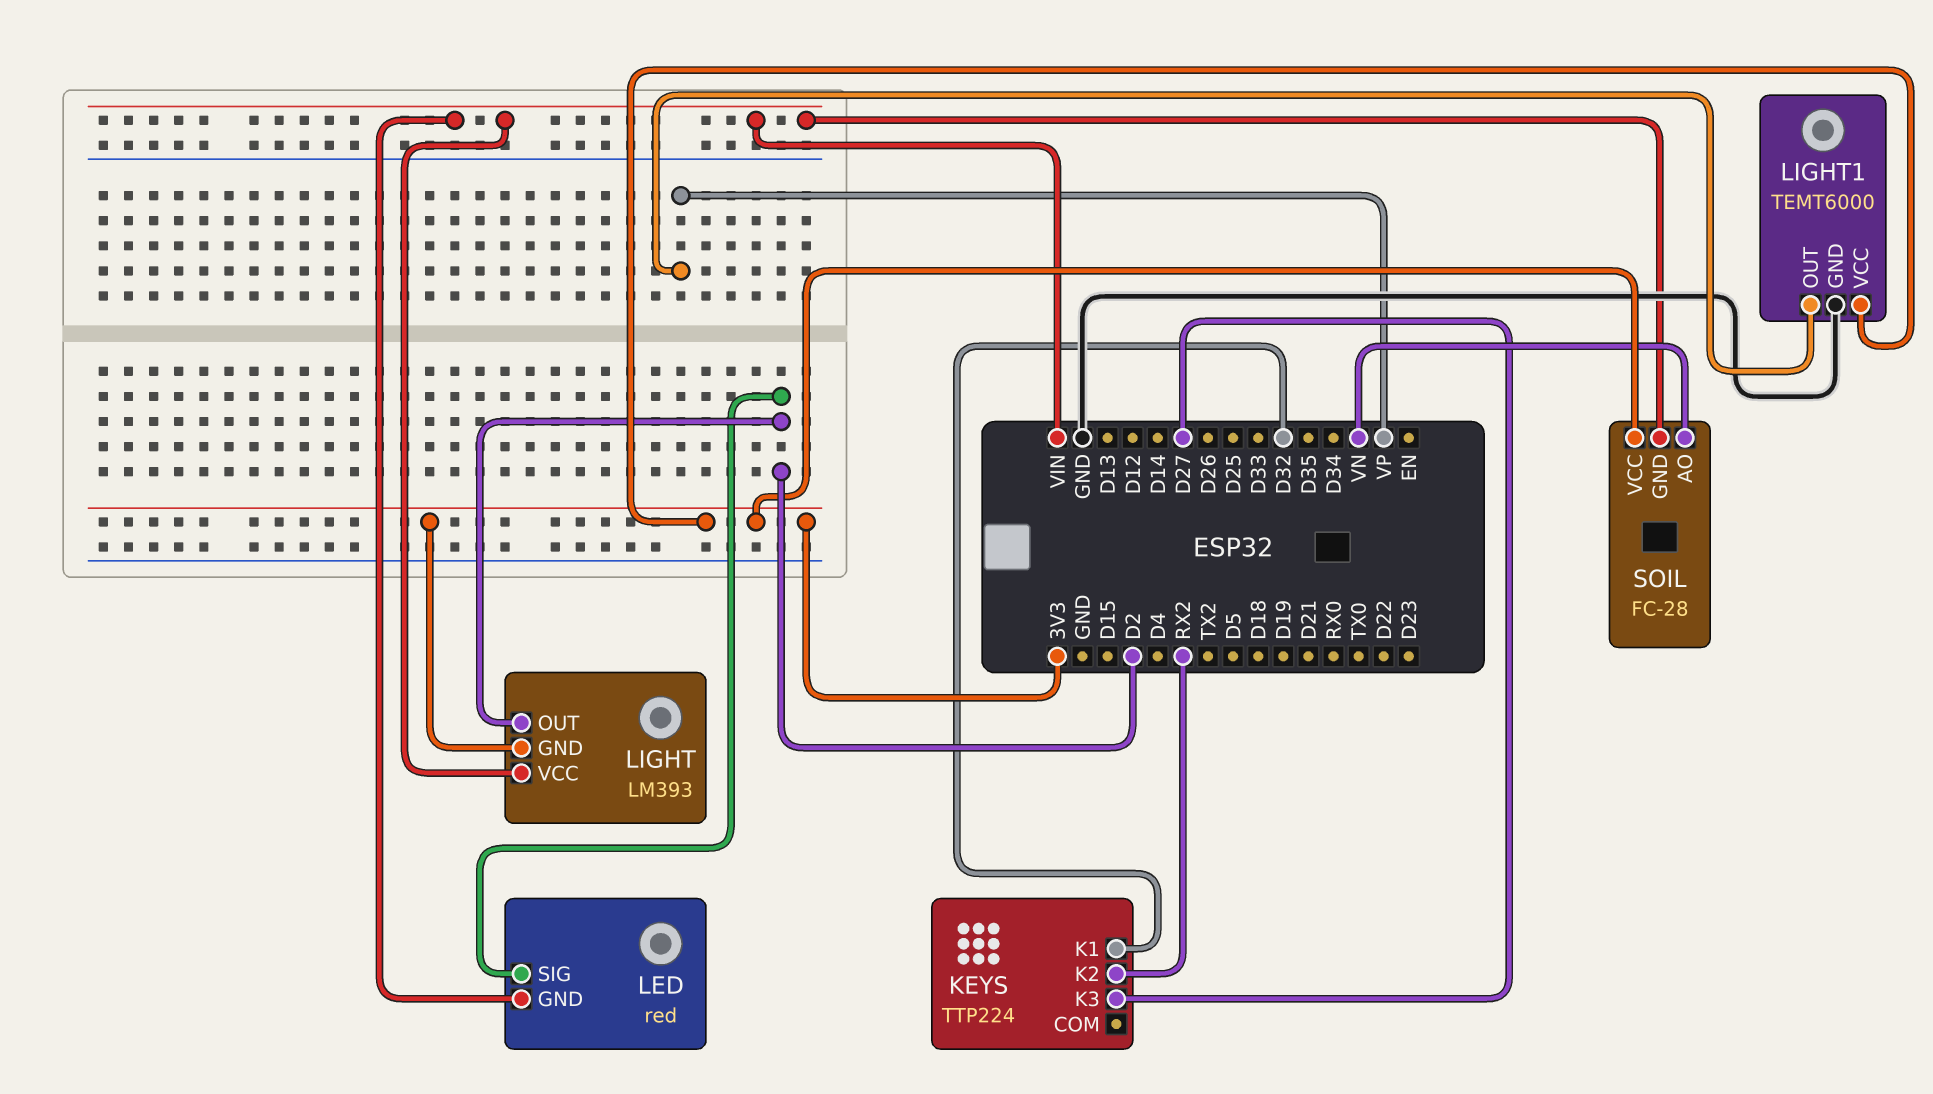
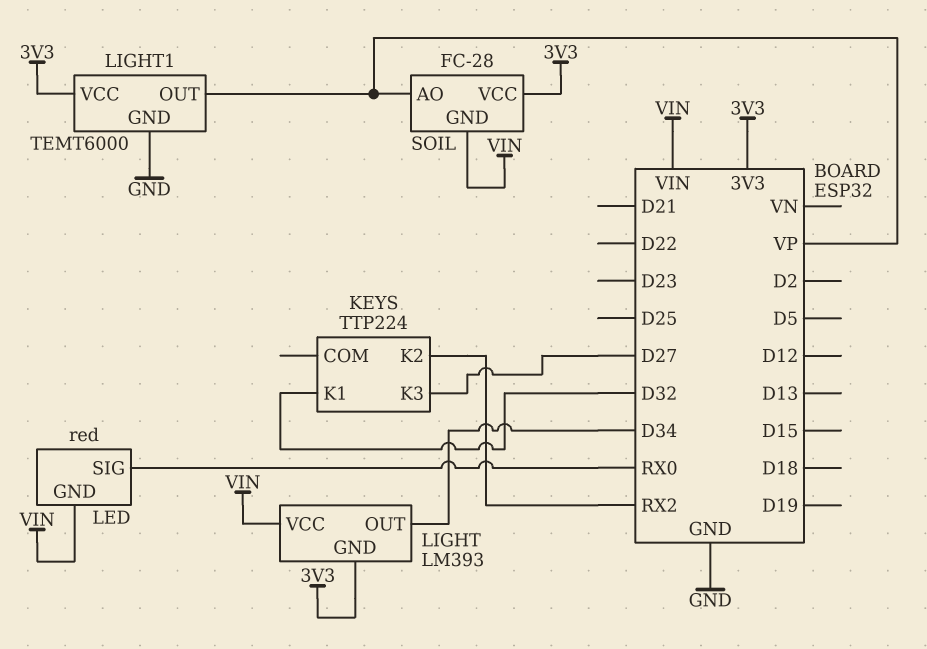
LED pin SIG: D2 -> RX0
LIGHT pin OUT: D2 -> D34
SOIL pin AO: VN -> VP

